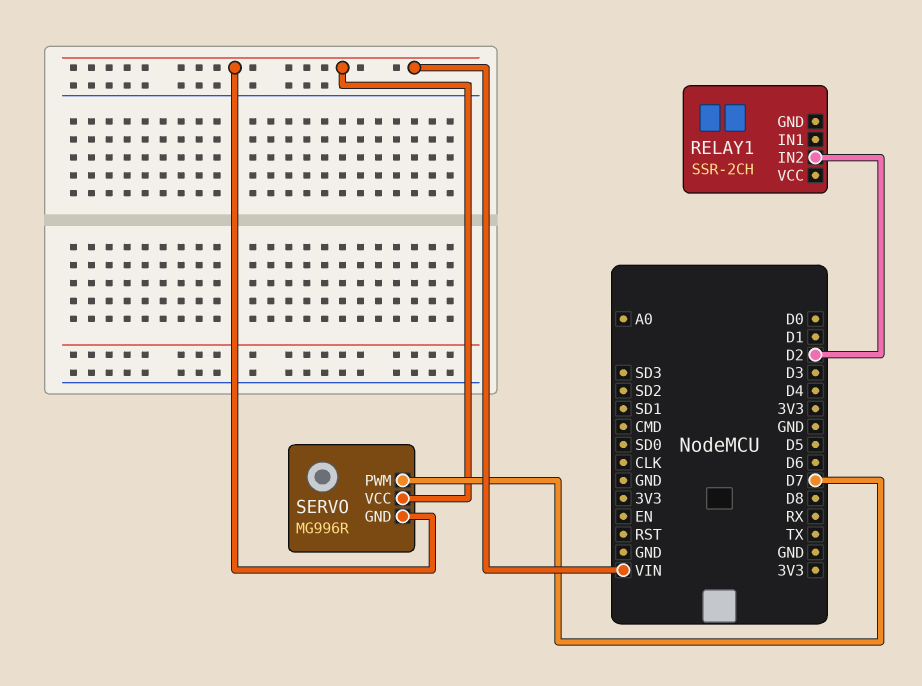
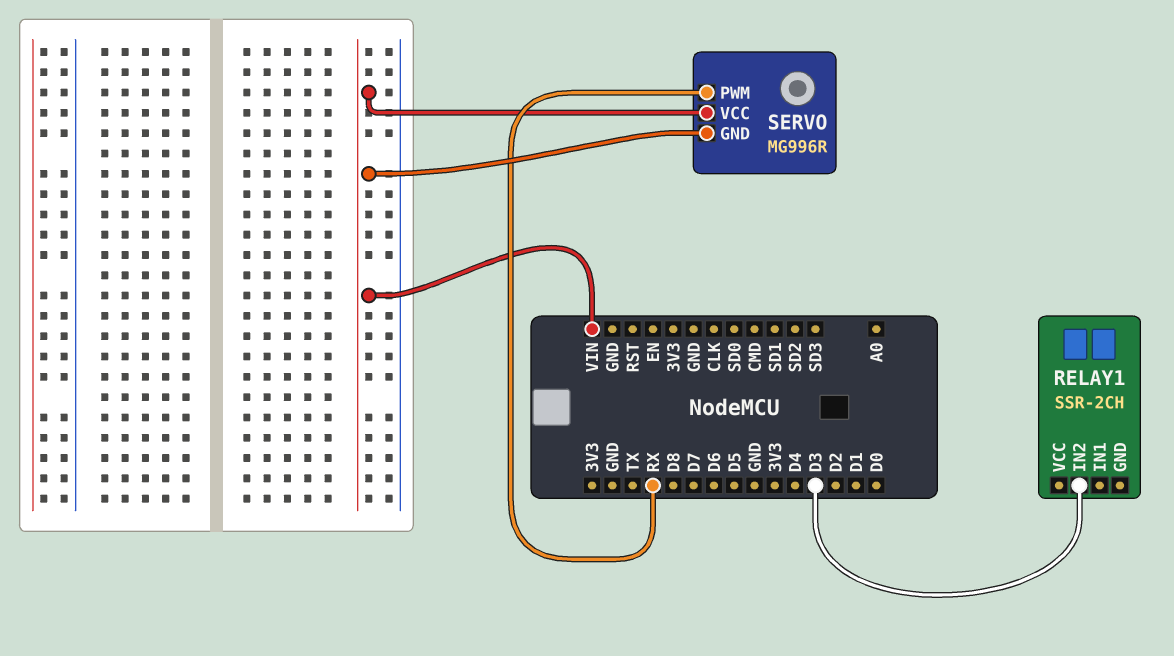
RELAY1 pin IN2: D2 -> D3
SERVO pin PWM: D7 -> RX

